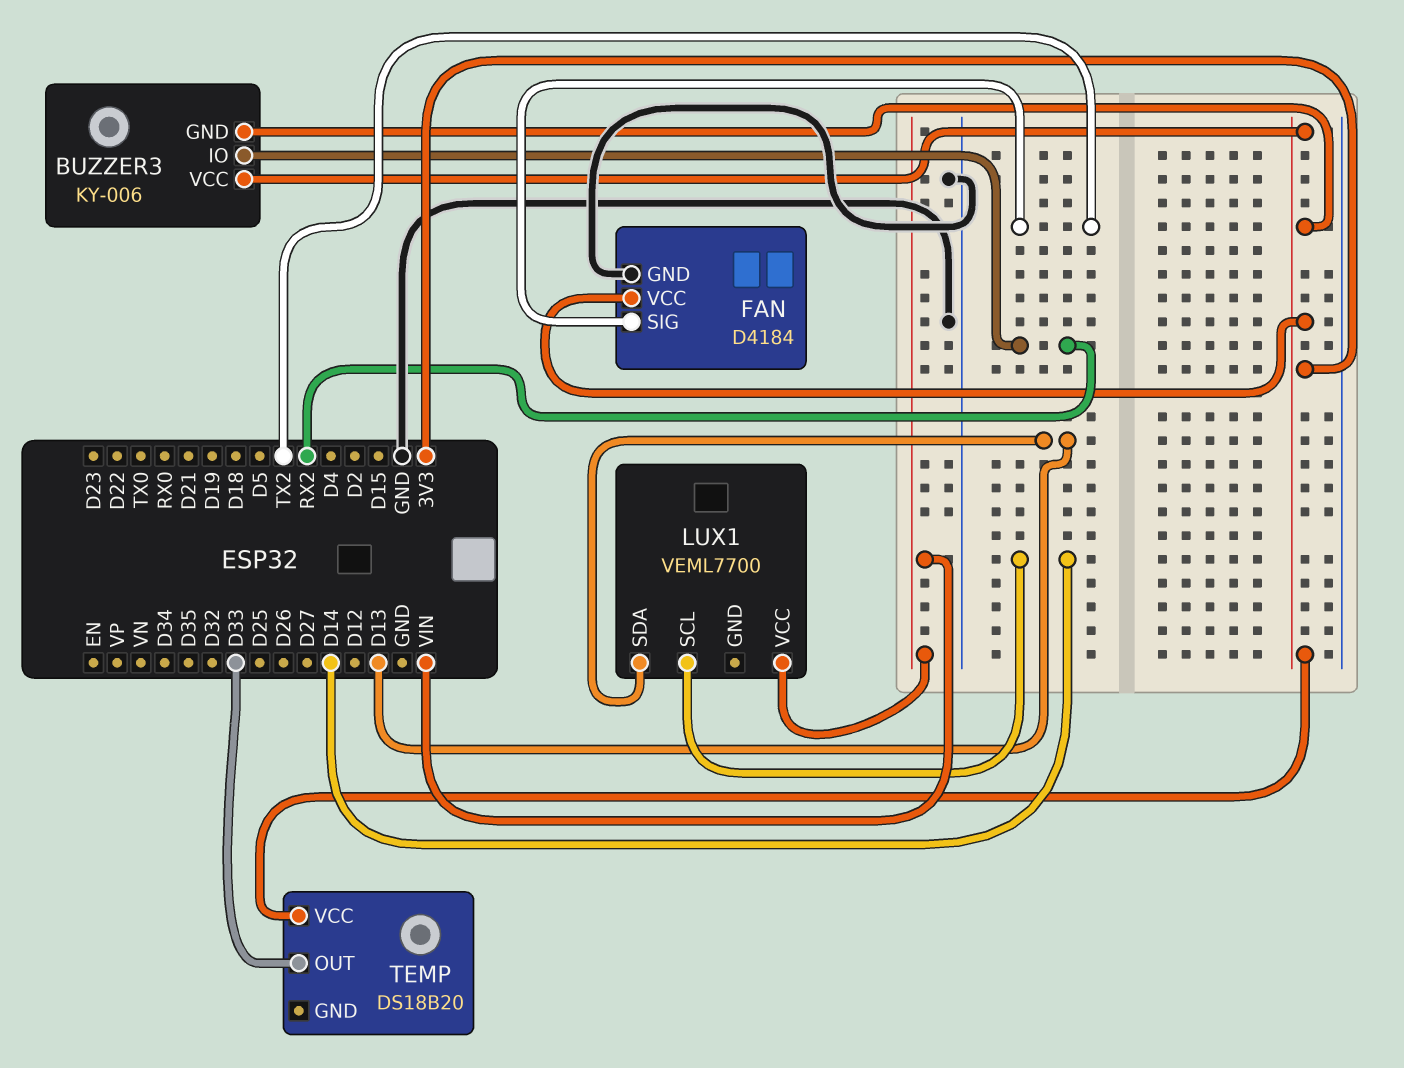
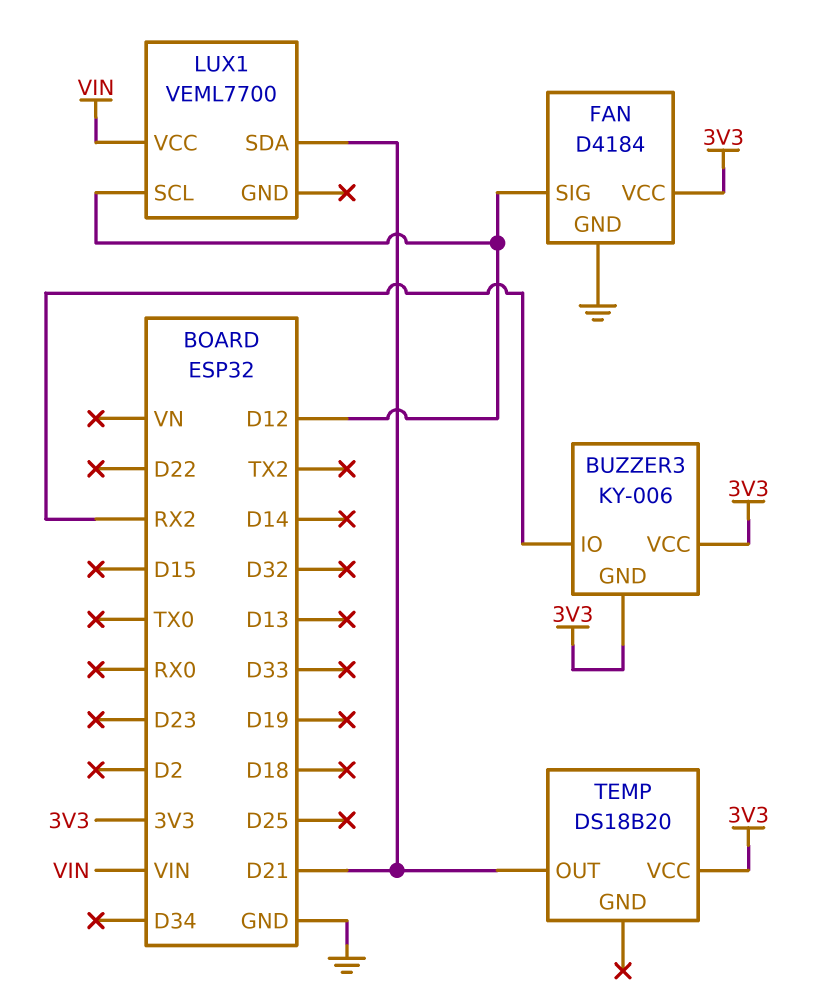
FAN pin SIG: TX2 -> D12
LUX1 pin SCL: D14 -> D12
LUX1 pin SDA: D13 -> D21
TEMP pin OUT: D33 -> D21

